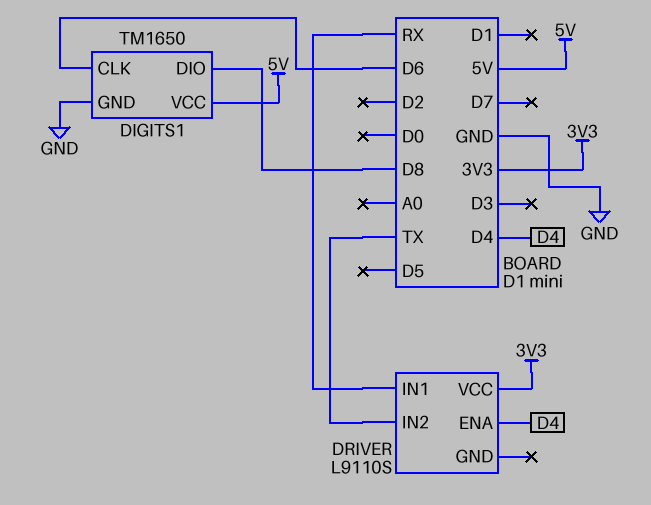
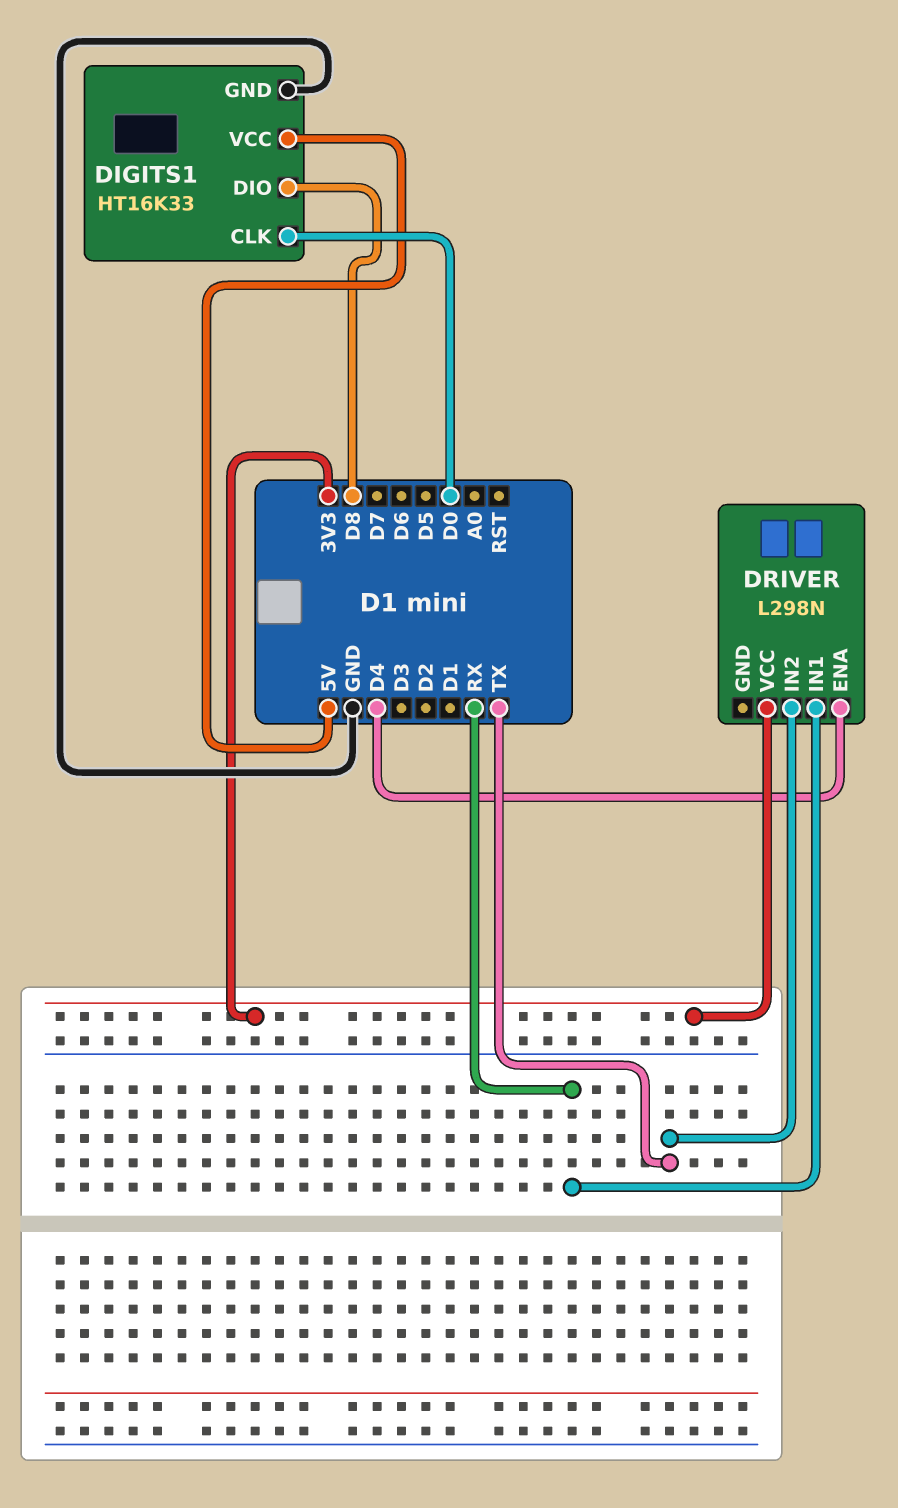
DIGITS1: TM1650 -> HT16K33
DIGITS1 pin CLK: D6 -> D0
DRIVER: L9110S -> L298N

